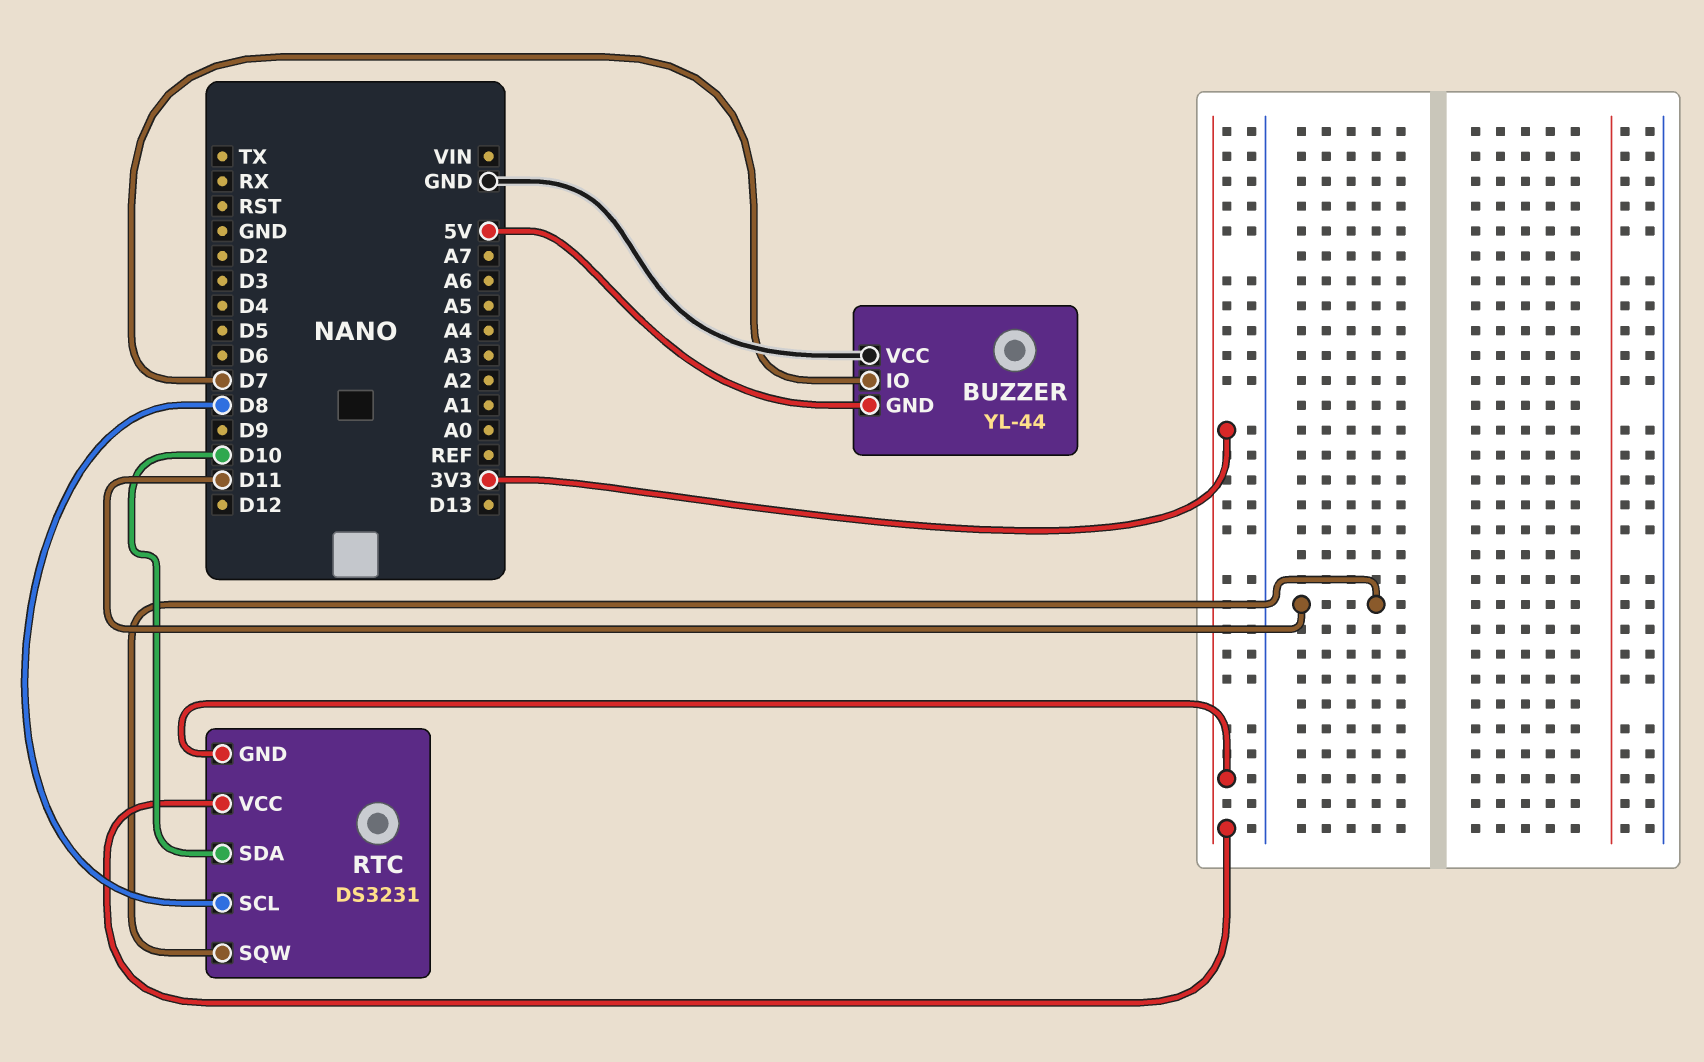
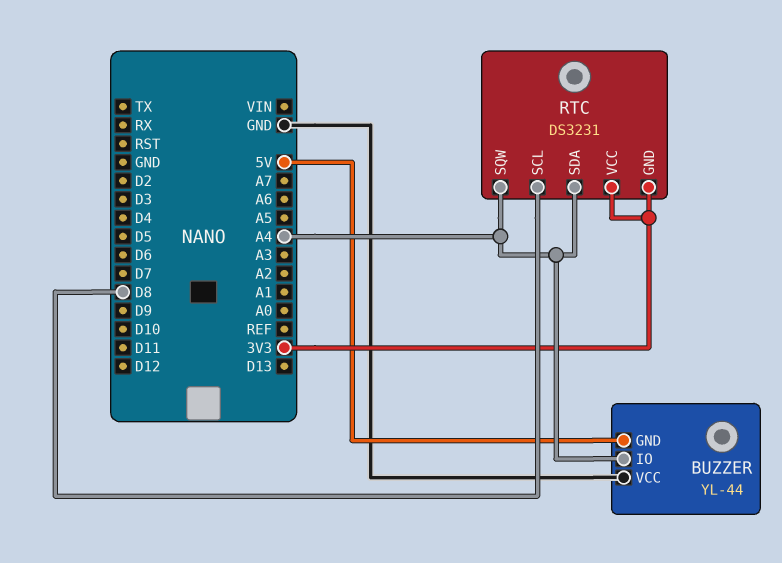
BUZZER pin IO: D7 -> A4
RTC pin SDA: D10 -> A4
RTC pin SQW: D11 -> A4

